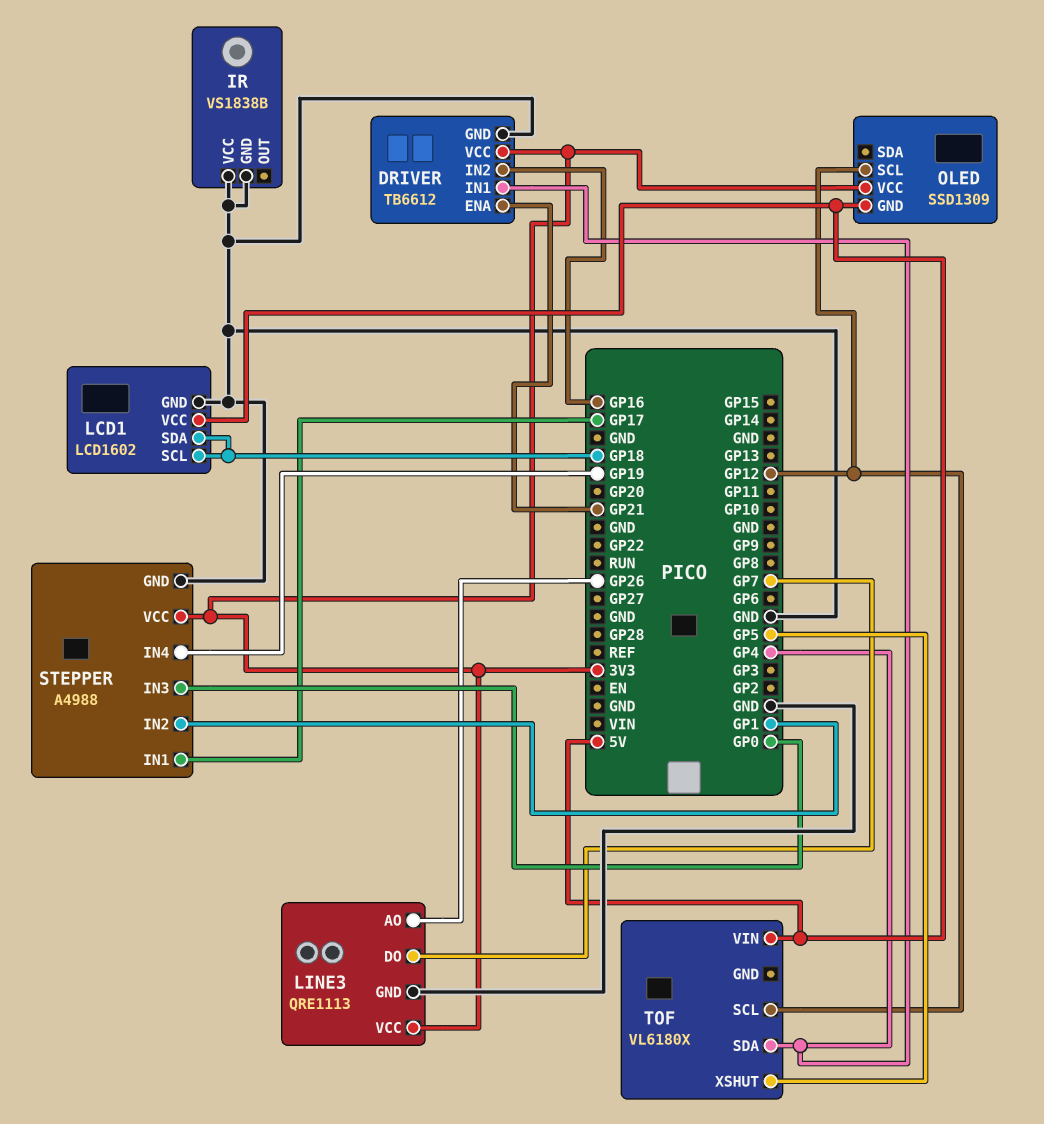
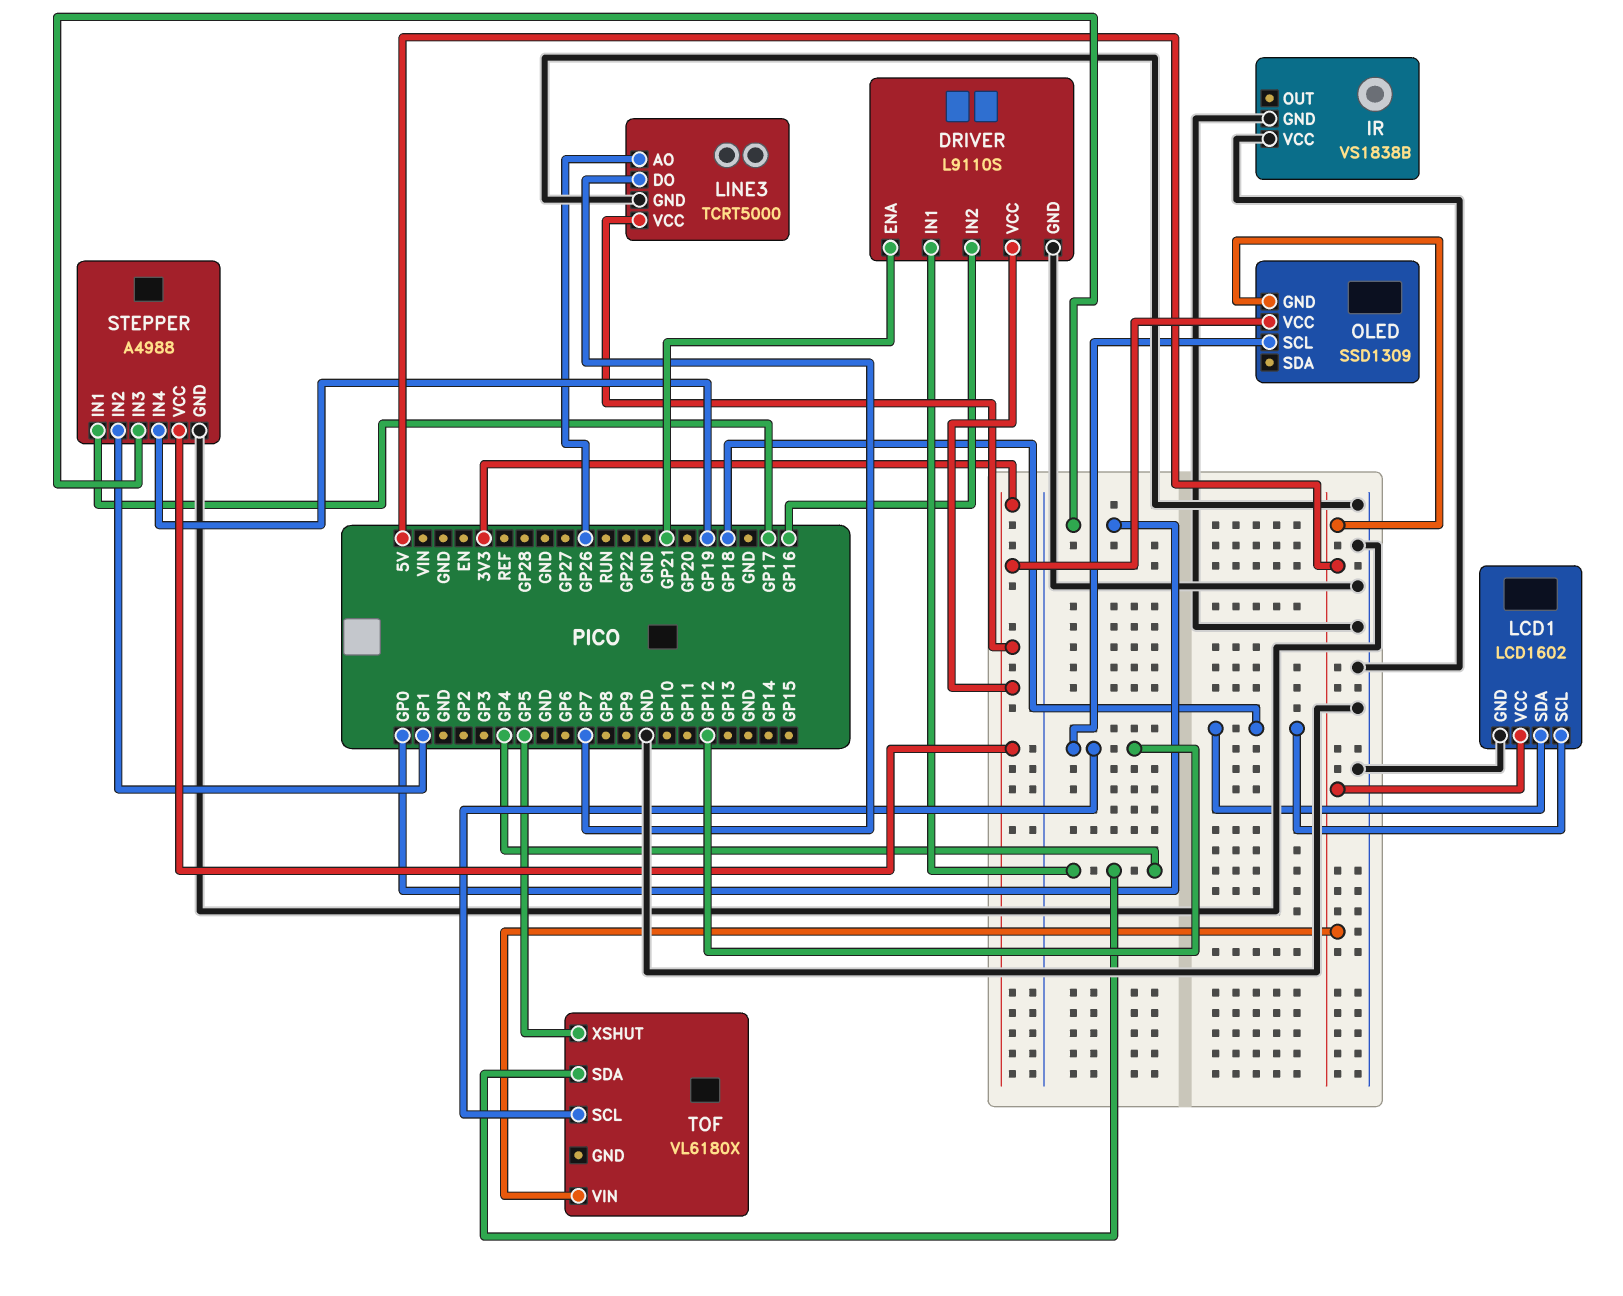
DRIVER: TB6612 -> L9110S
LINE3: QRE1113 -> TCRT5000

